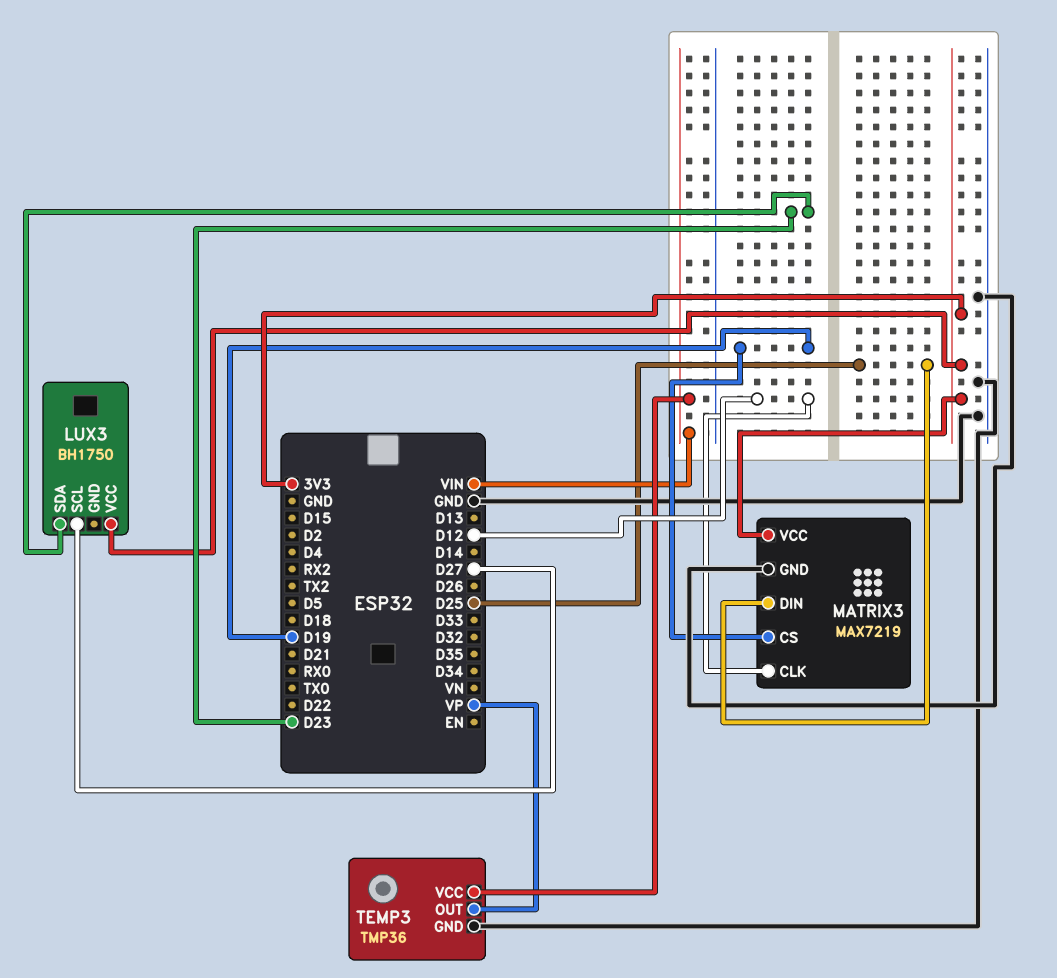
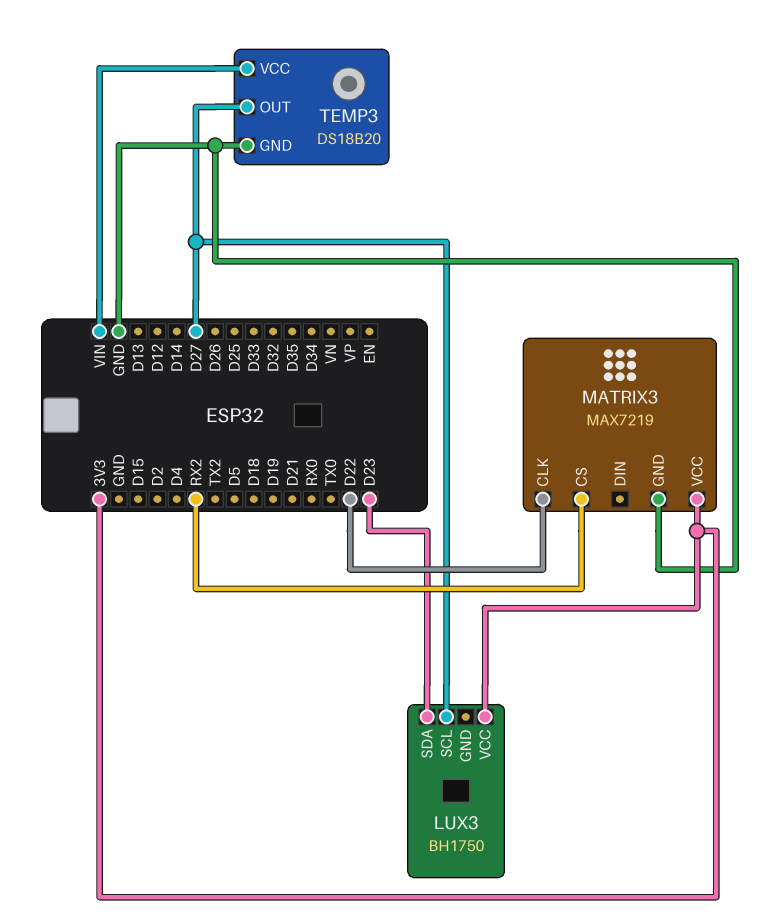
MATRIX3 pin CLK: D12 -> D22
MATRIX3 pin CS: D19 -> RX2
MATRIX3 pin DIN: D25 -> none
TEMP3: TMP36 -> DS18B20
TEMP3 pin OUT: VP -> D27

